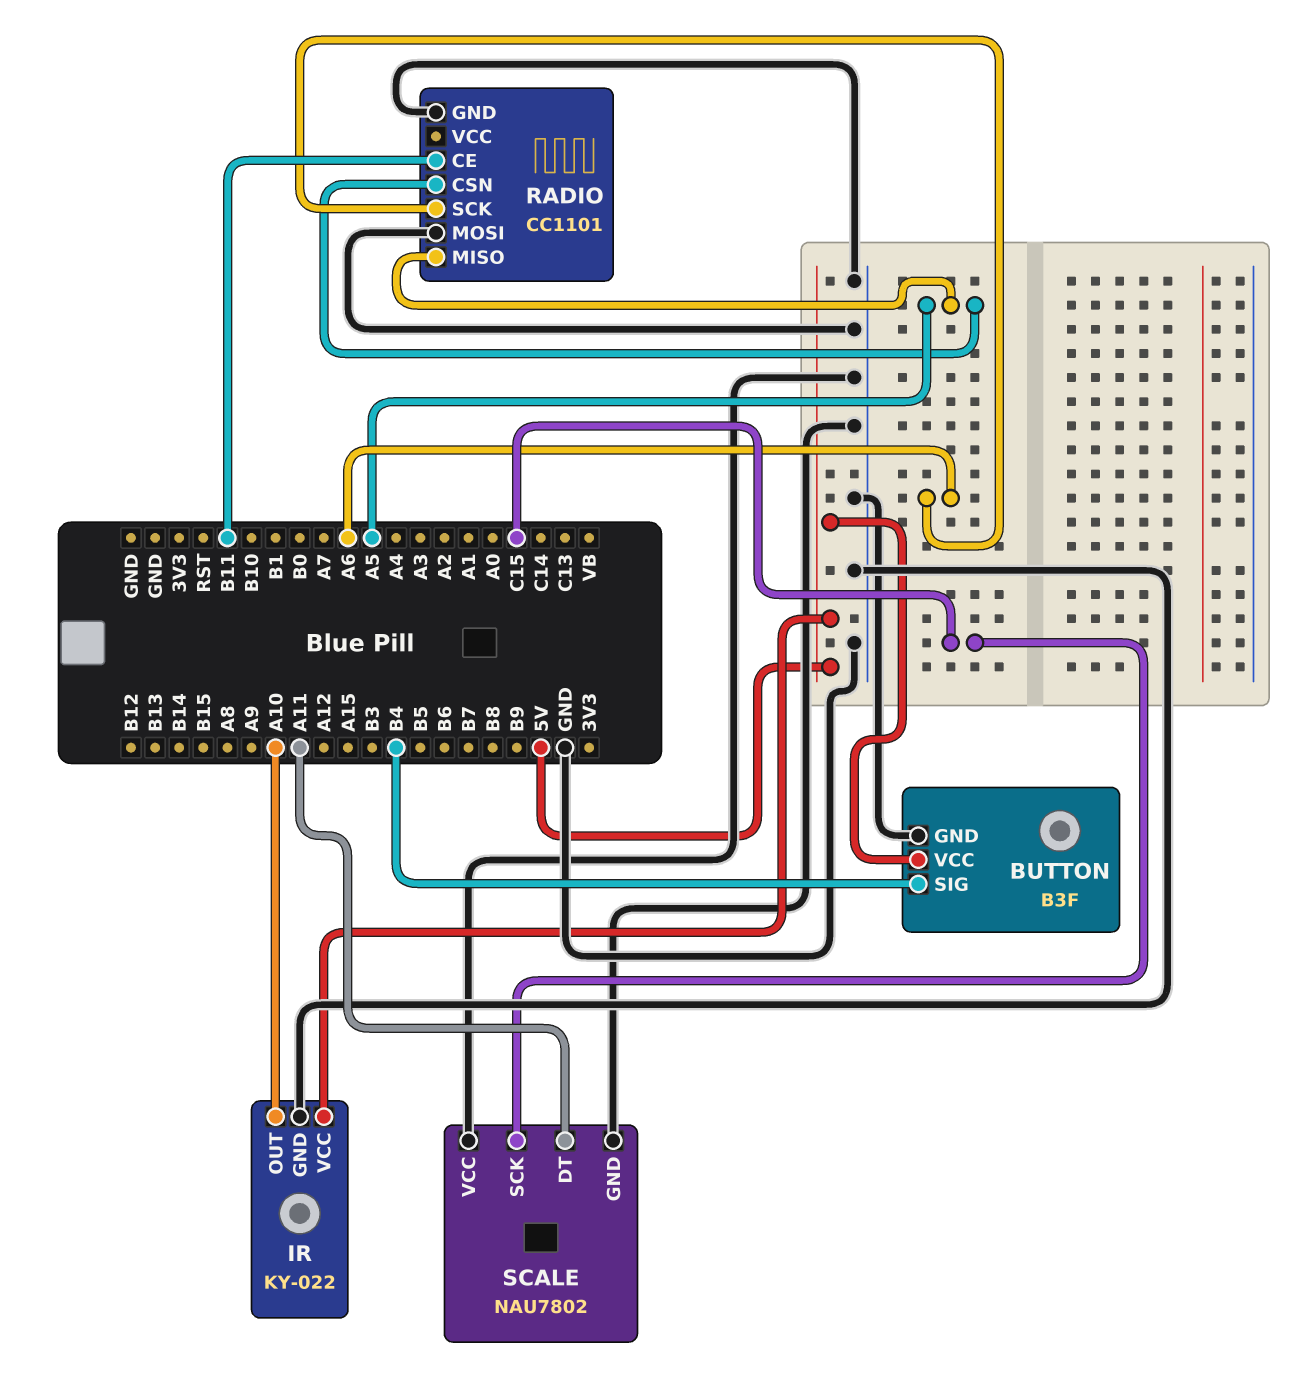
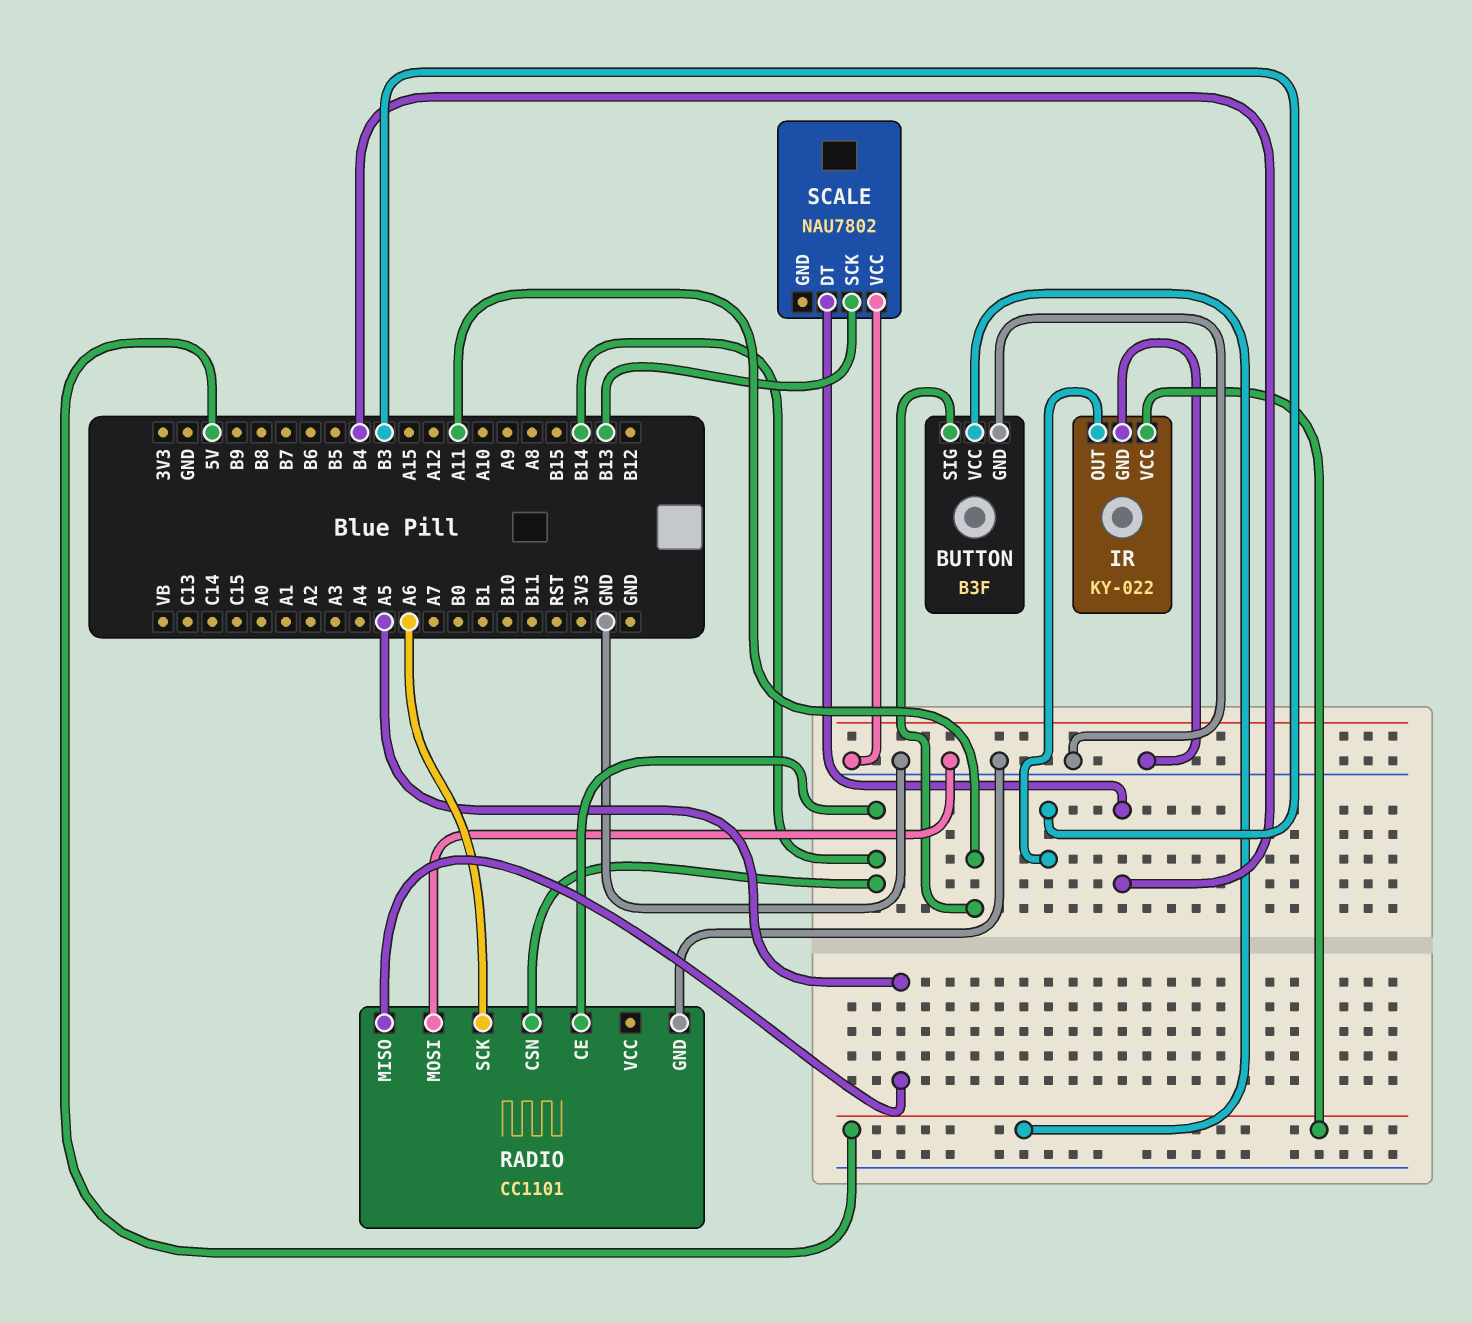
BUTTON pin SIG: B4 -> A11
IR pin OUT: A10 -> B3
RADIO pin CE: B11 -> B14
RADIO pin CSN: A5 -> B14
SCALE pin DT: A11 -> B4
SCALE pin GND: GND -> none
SCALE pin SCK: C15 -> B13

